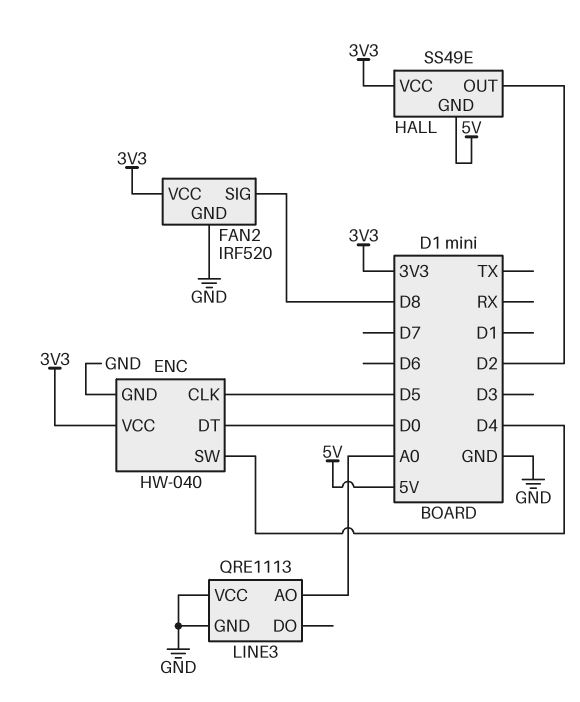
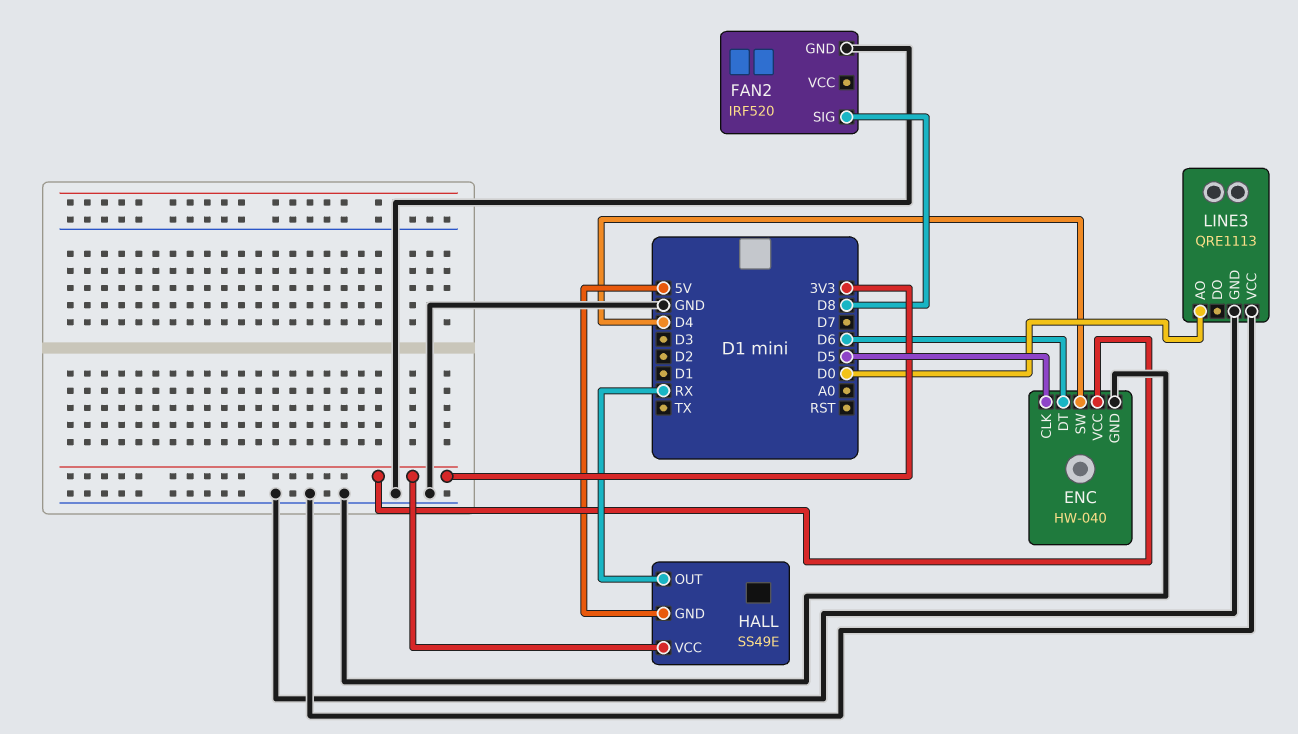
ENC pin DT: D0 -> D6
FAN2 pin VCC: 3V3 -> none
HALL pin OUT: D2 -> RX
LINE3 pin AO: A0 -> D0

